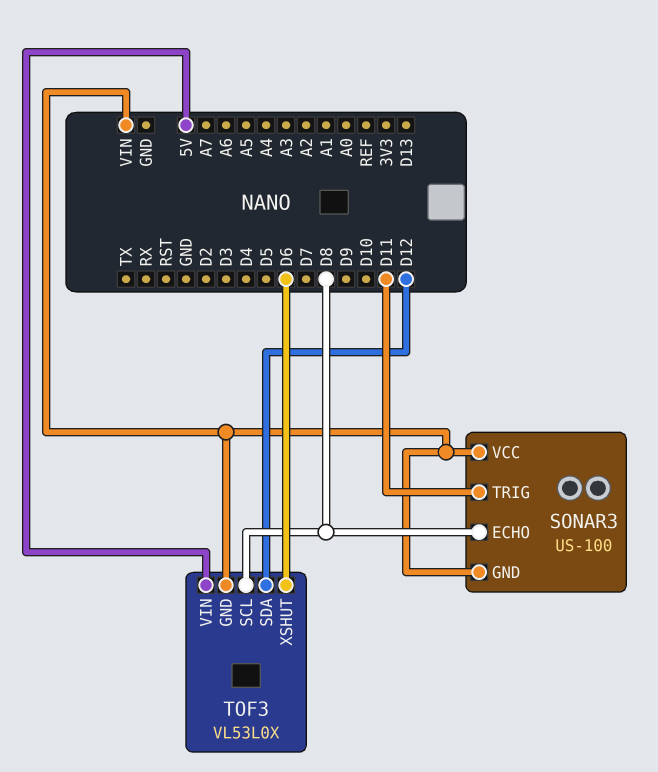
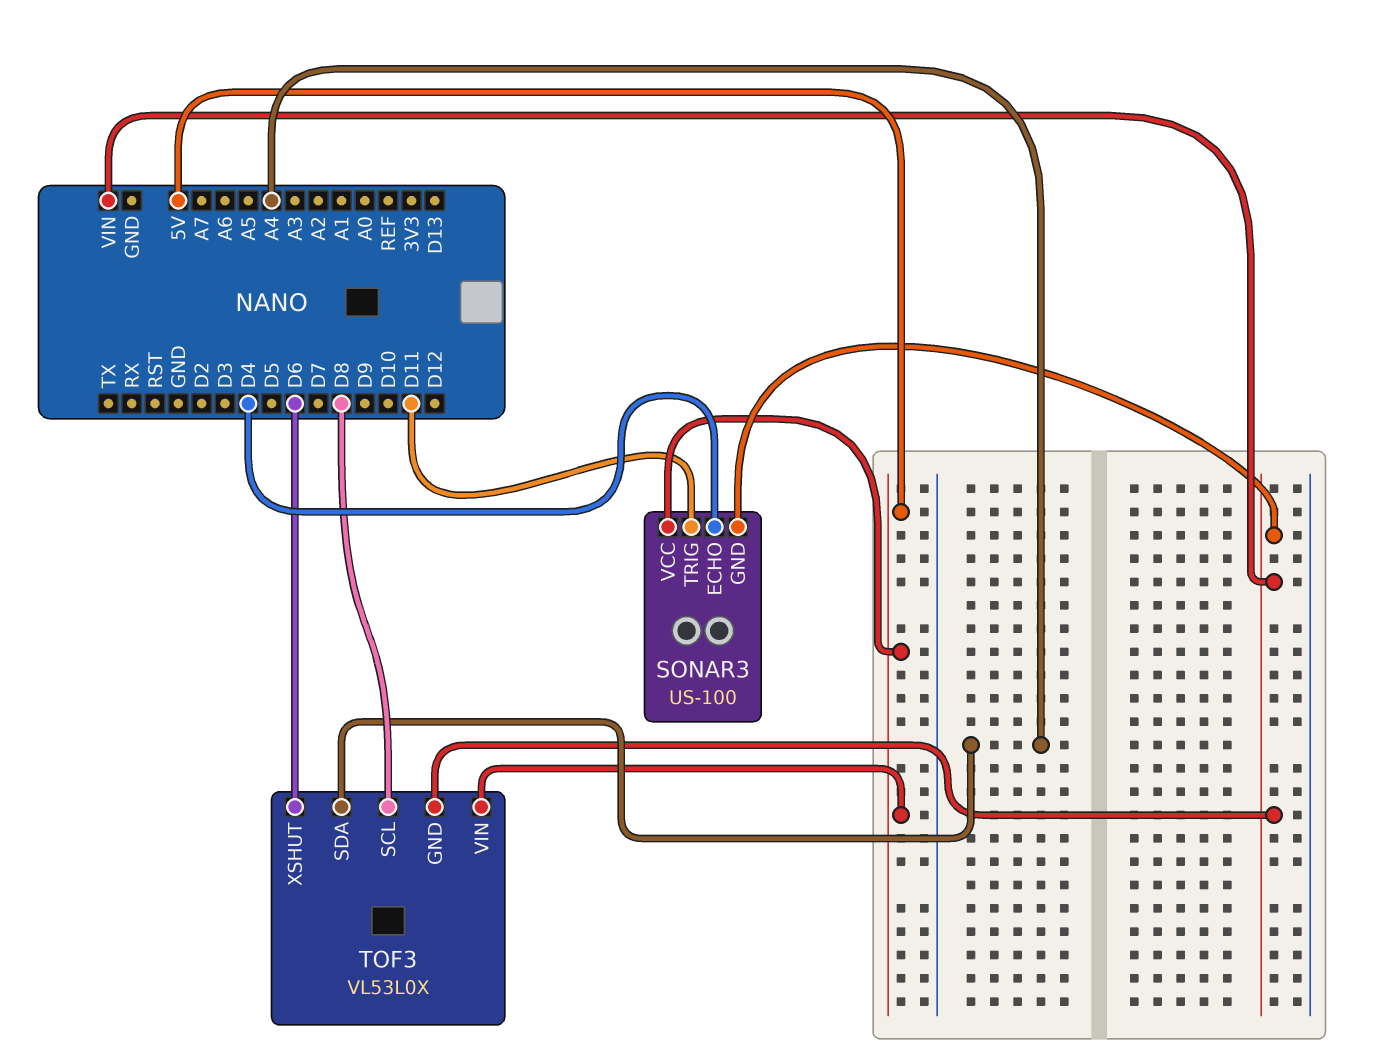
SONAR3 pin ECHO: D8 -> D4
SONAR3 pin VCC: VIN -> 5V
TOF3 pin SDA: D12 -> A4

